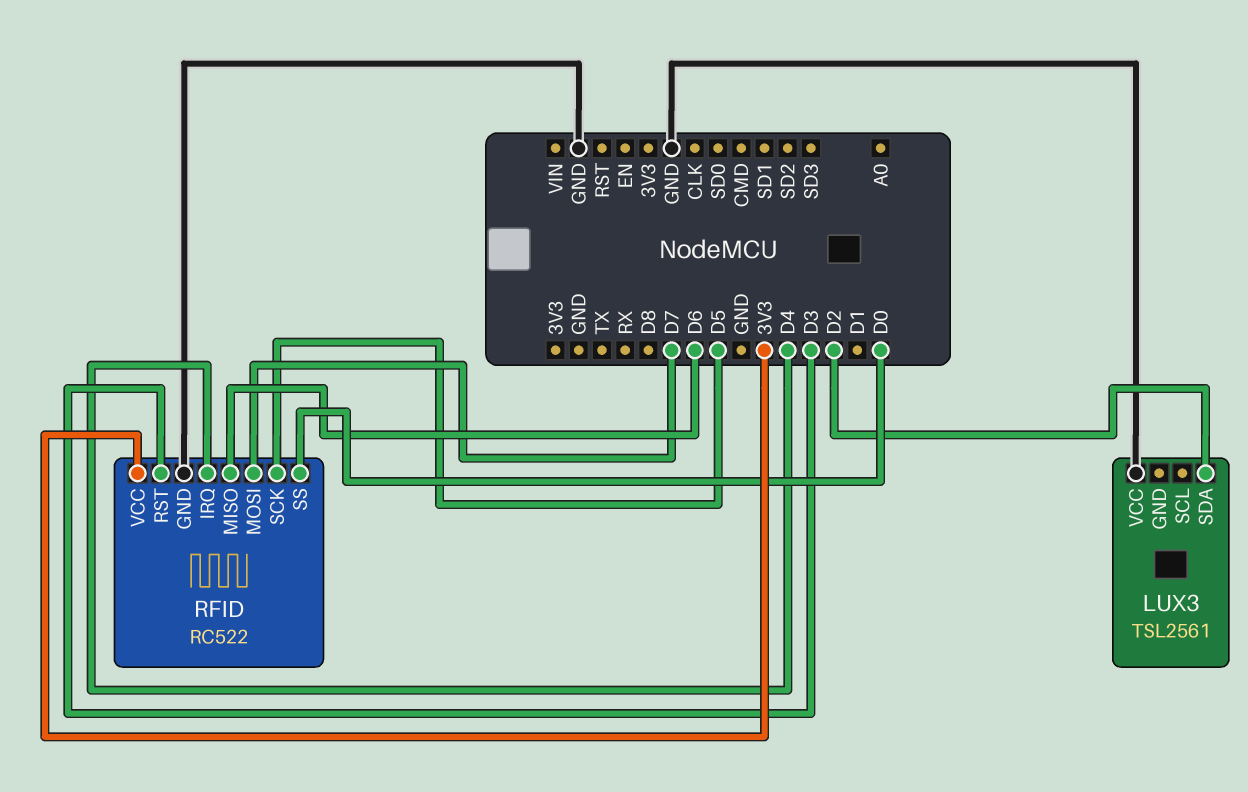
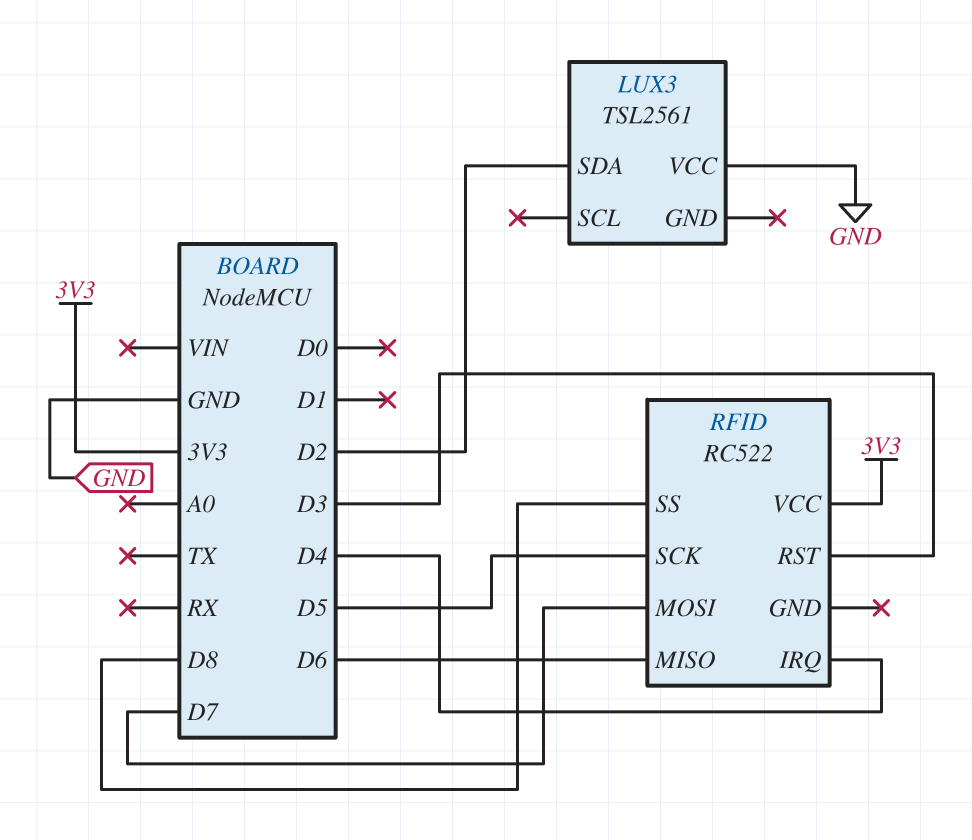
RFID pin GND: GND -> none
RFID pin SS: D0 -> D8

